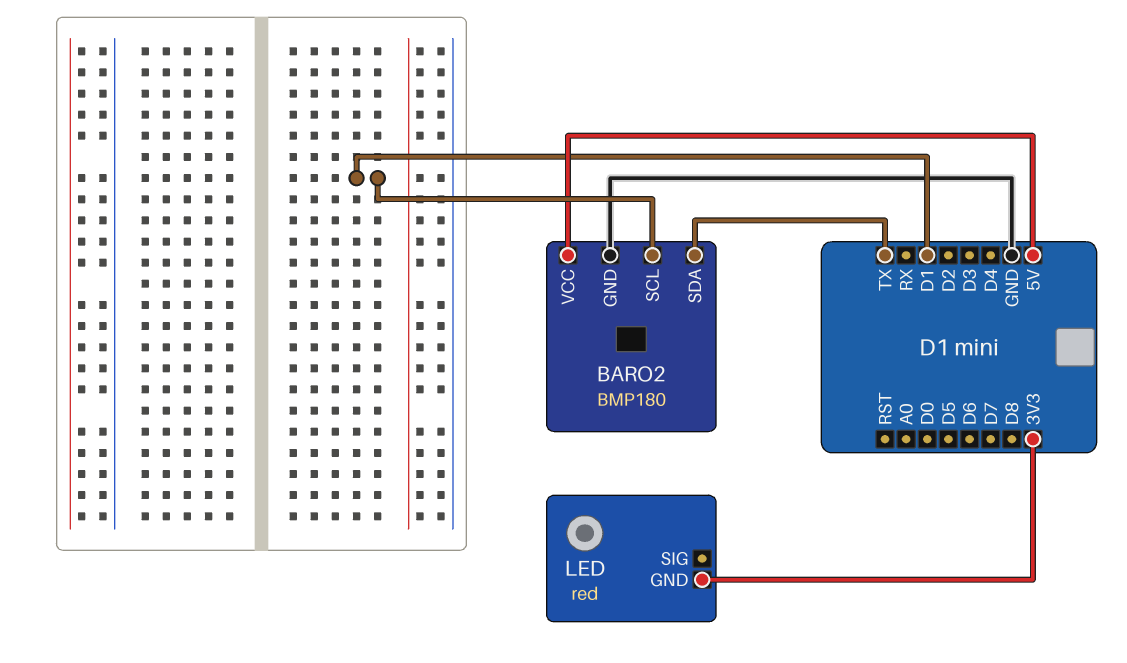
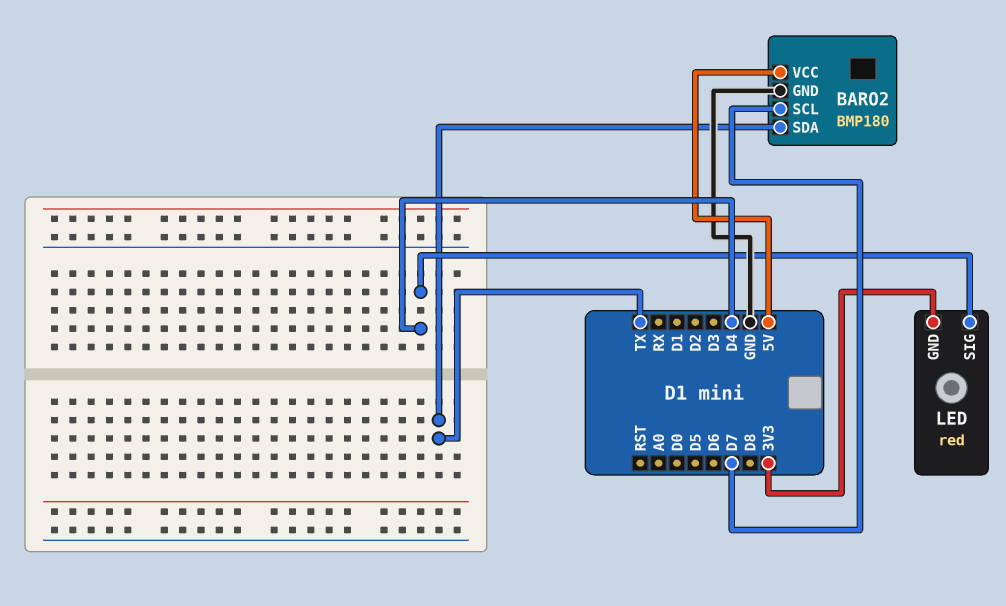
BARO2 pin SCL: D1 -> D7
LED pin SIG: none -> D4

